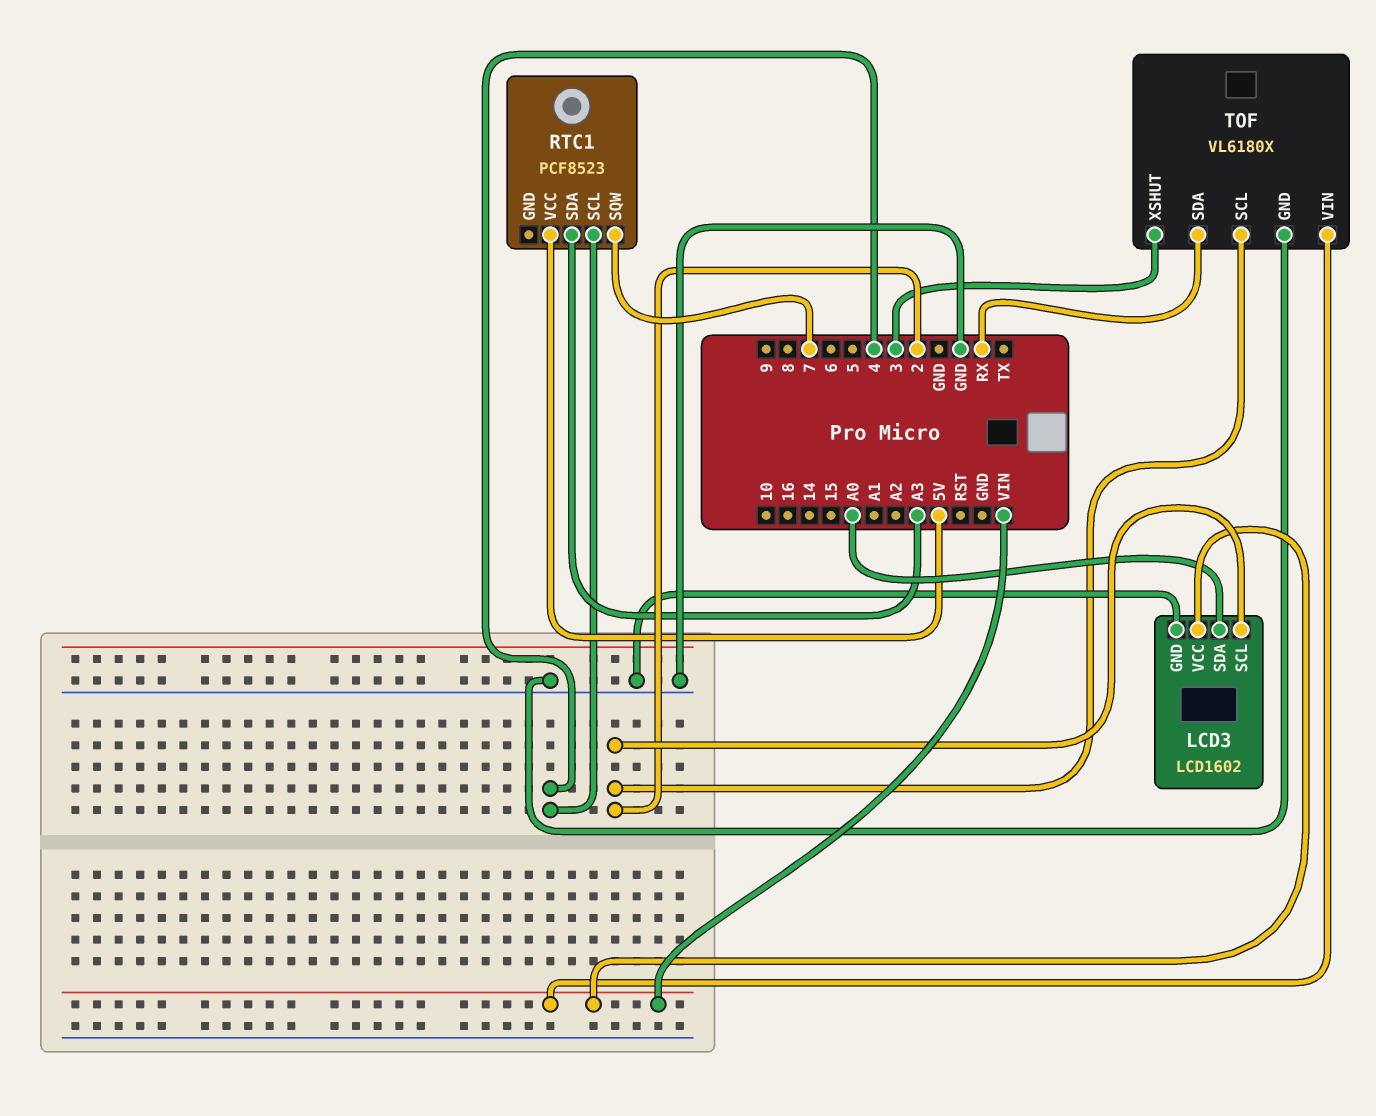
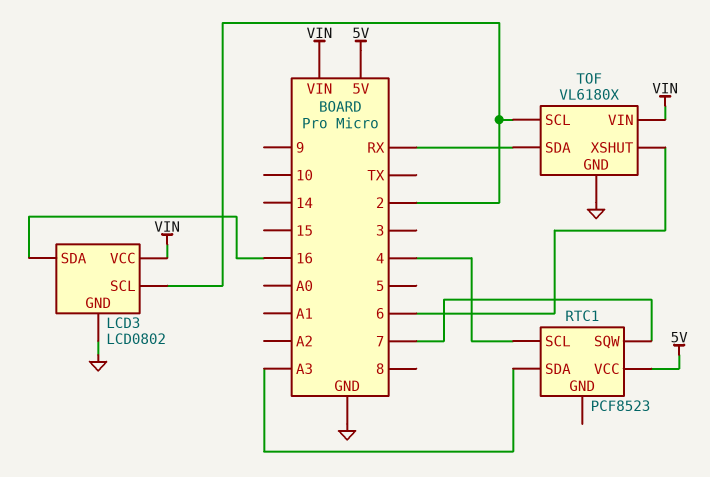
LCD3: LCD1602 -> LCD0802
LCD3 pin SDA: A0 -> 16
TOF pin XSHUT: 3 -> 6

